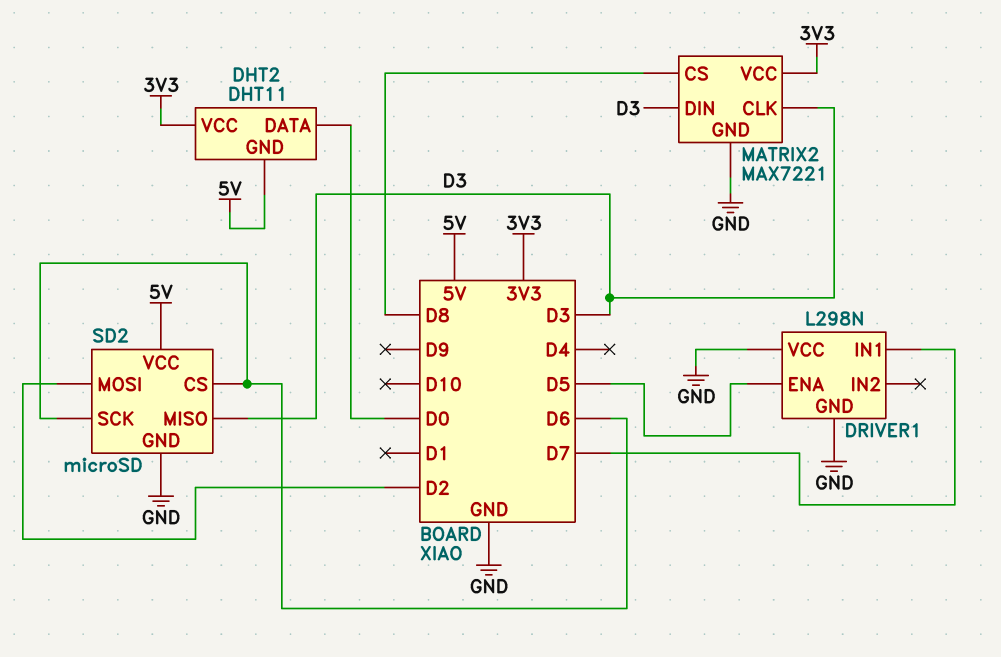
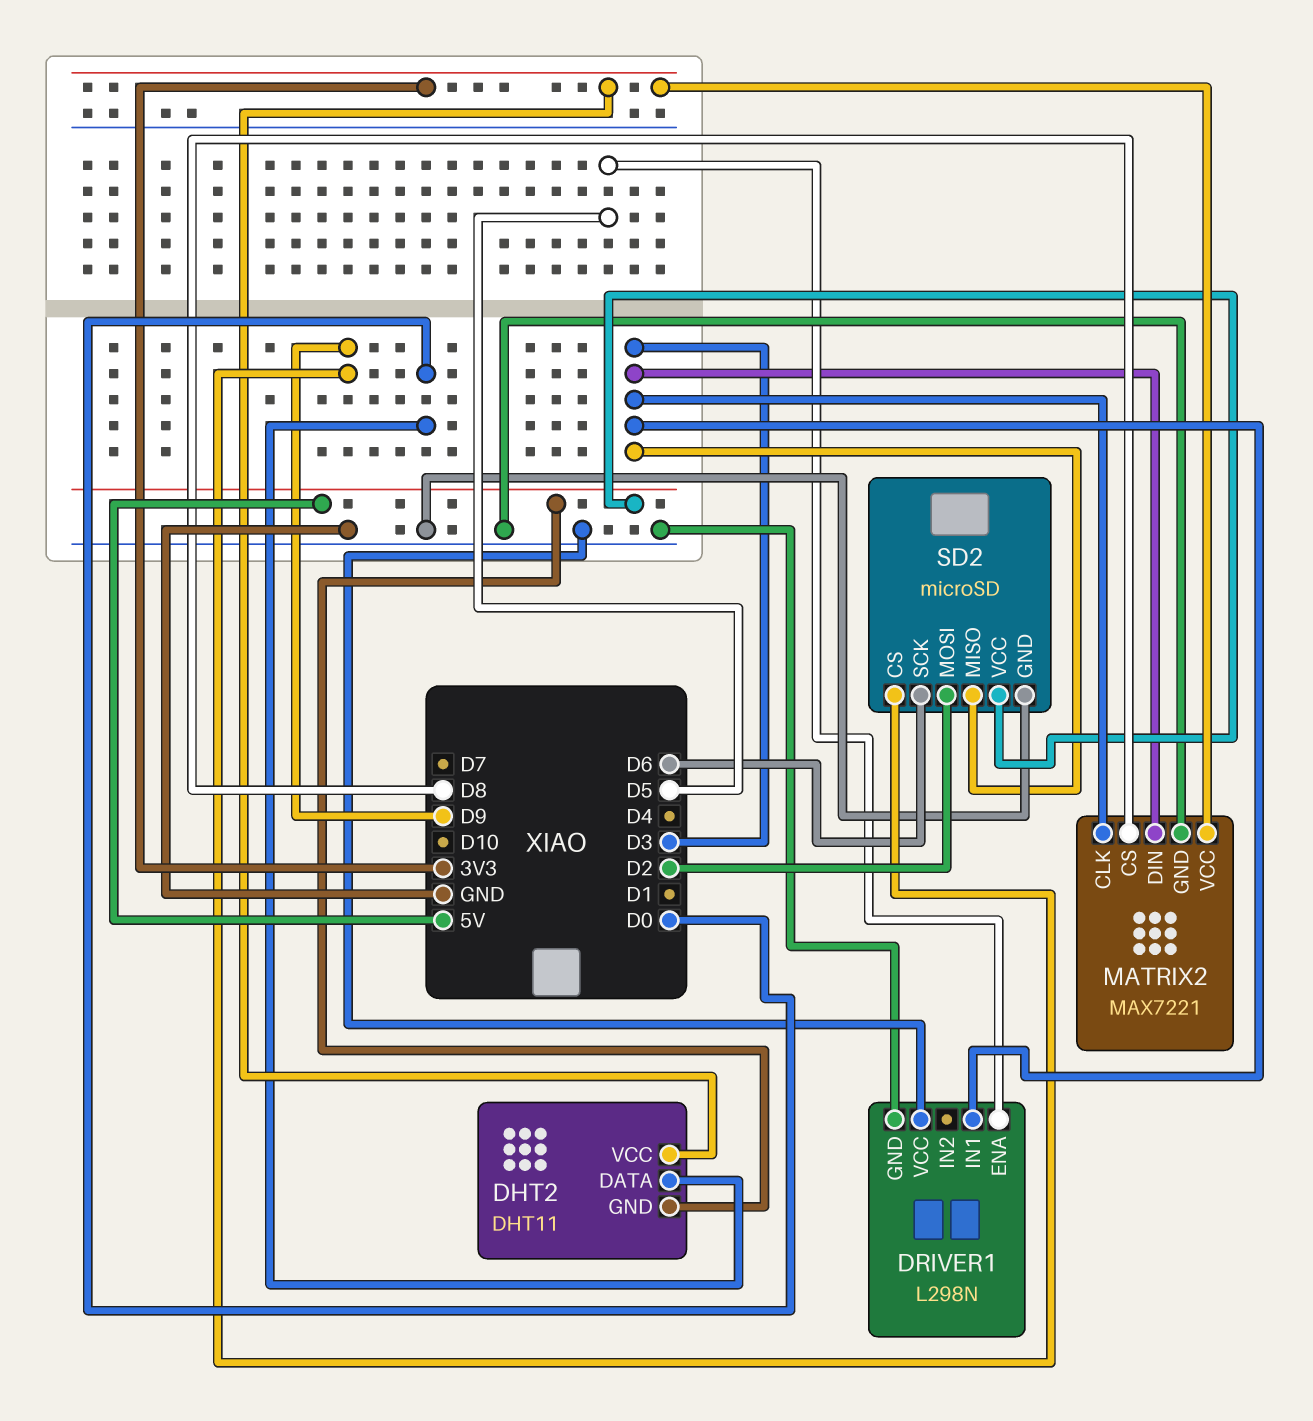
DRIVER1 pin IN1: D7 -> D3
SD2 pin CS: D6 -> D9

